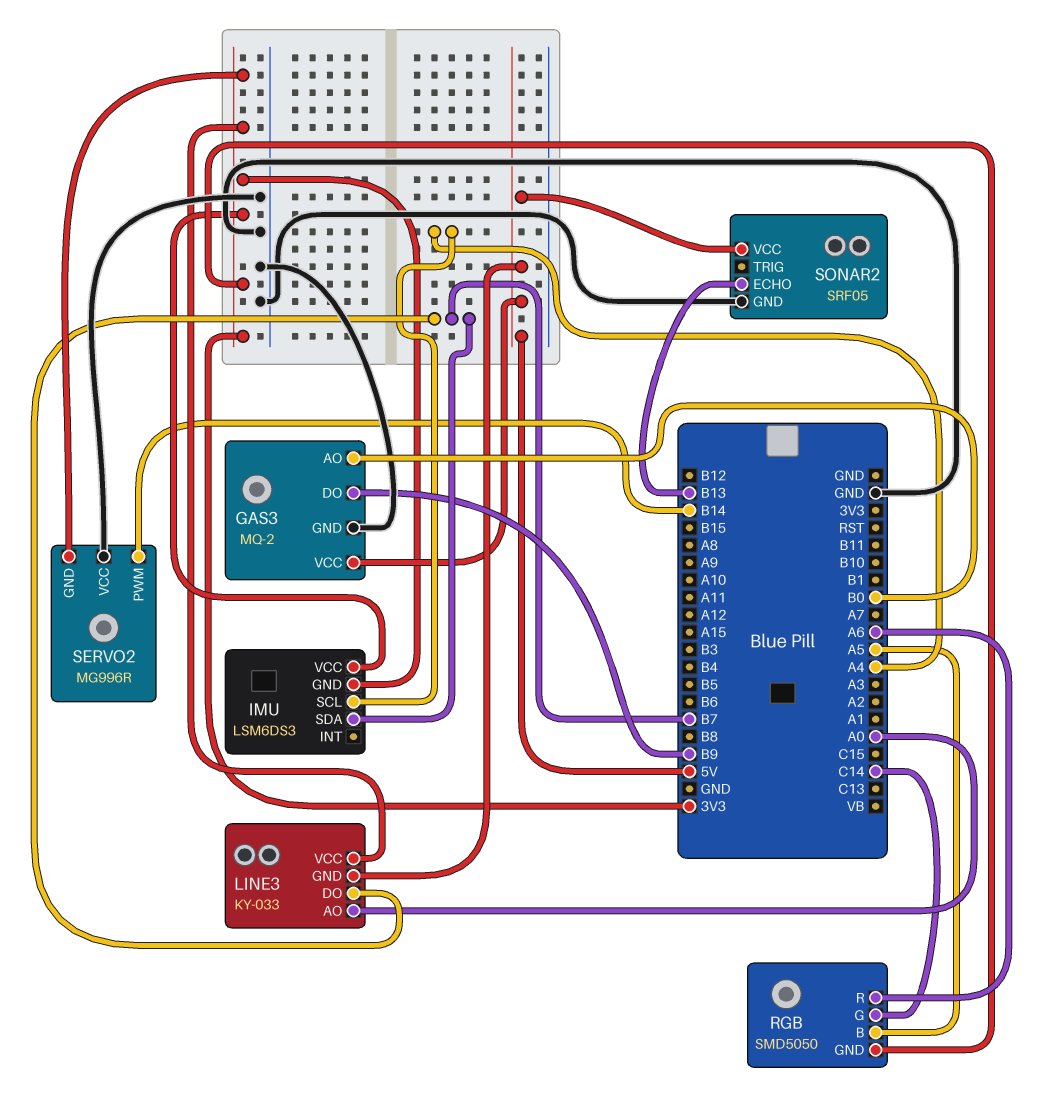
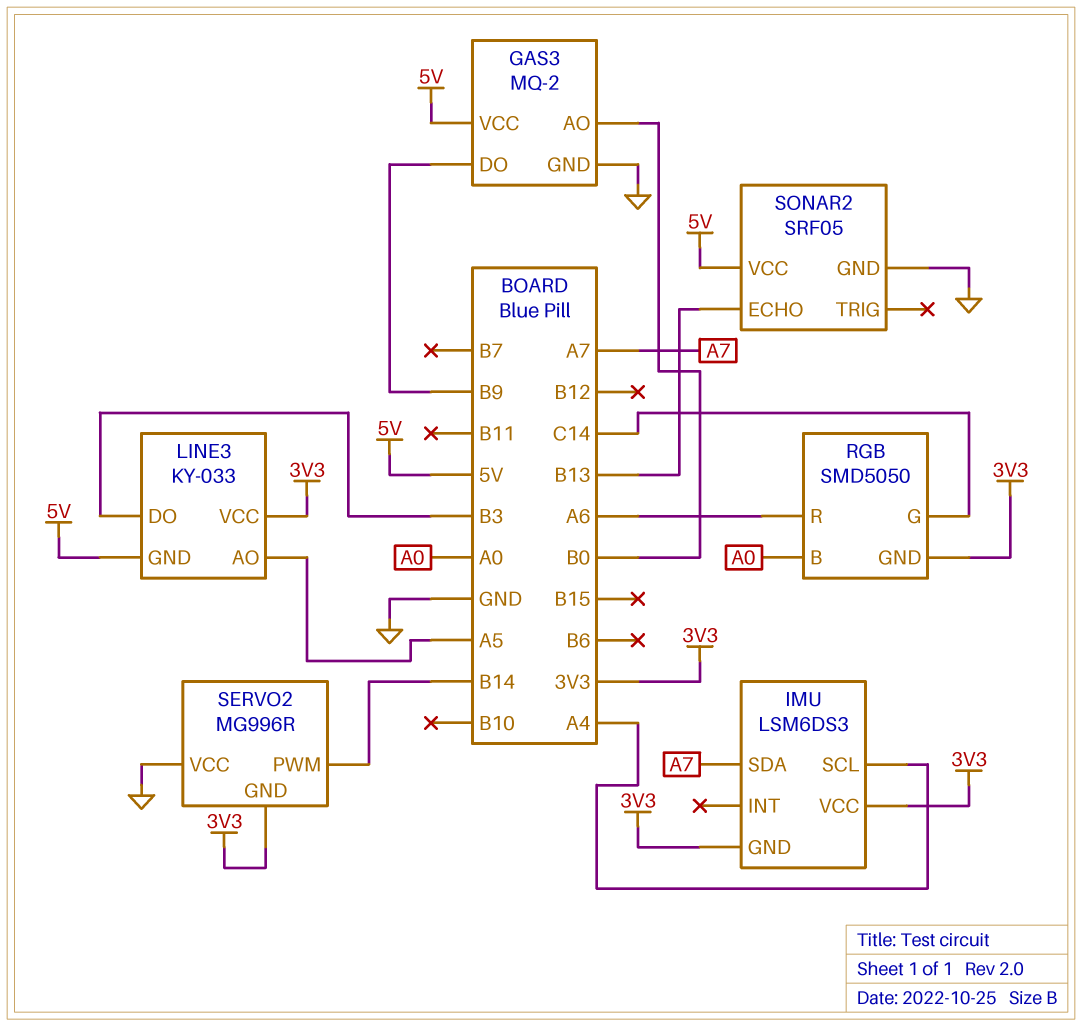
IMU pin SDA: B7 -> A7
LINE3 pin AO: A0 -> A5
LINE3 pin DO: B7 -> B3
RGB pin B: A5 -> A0

